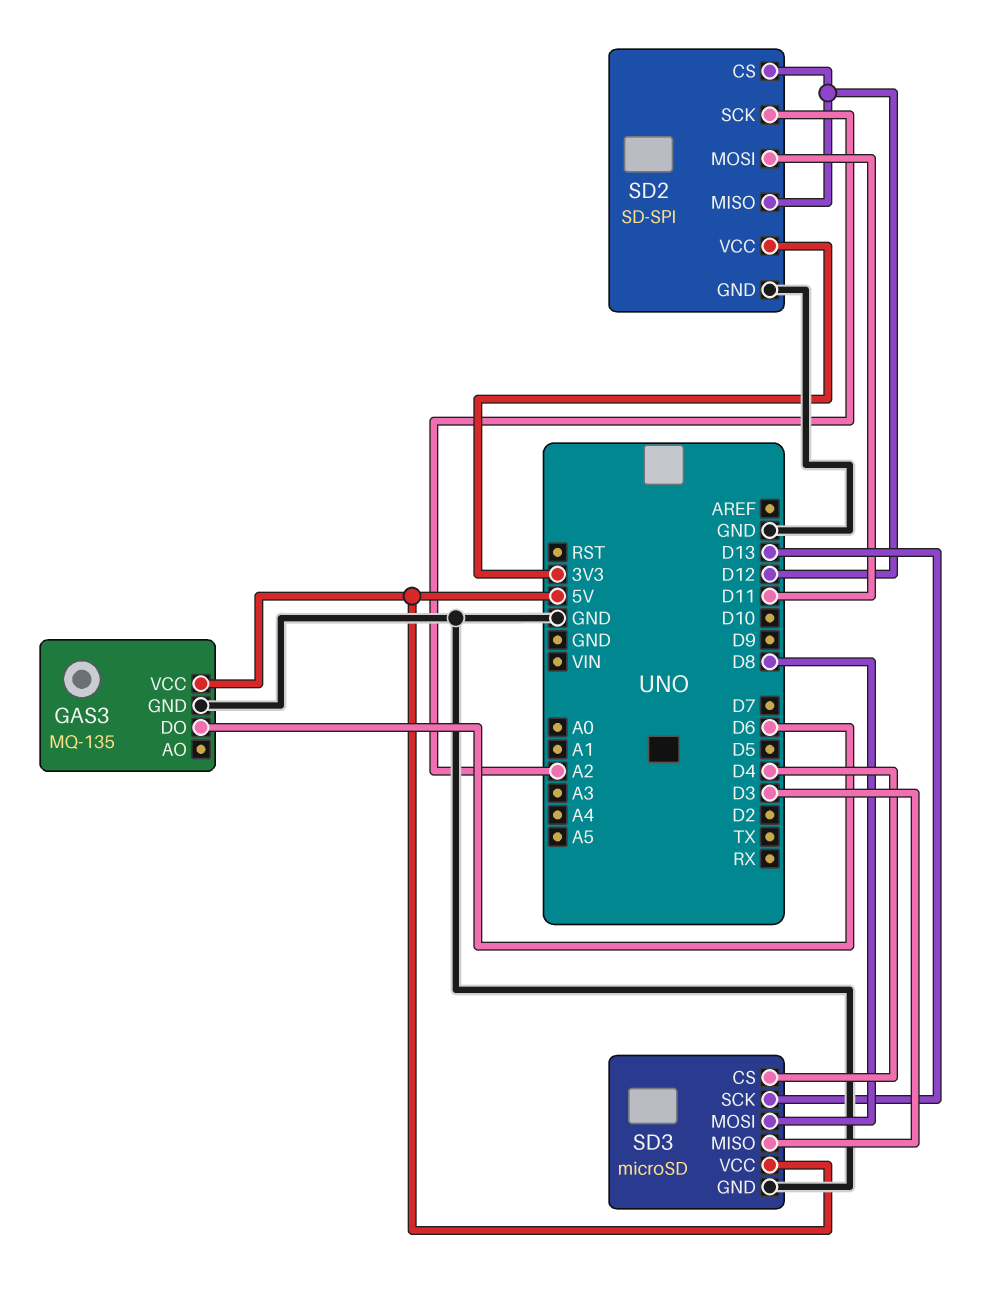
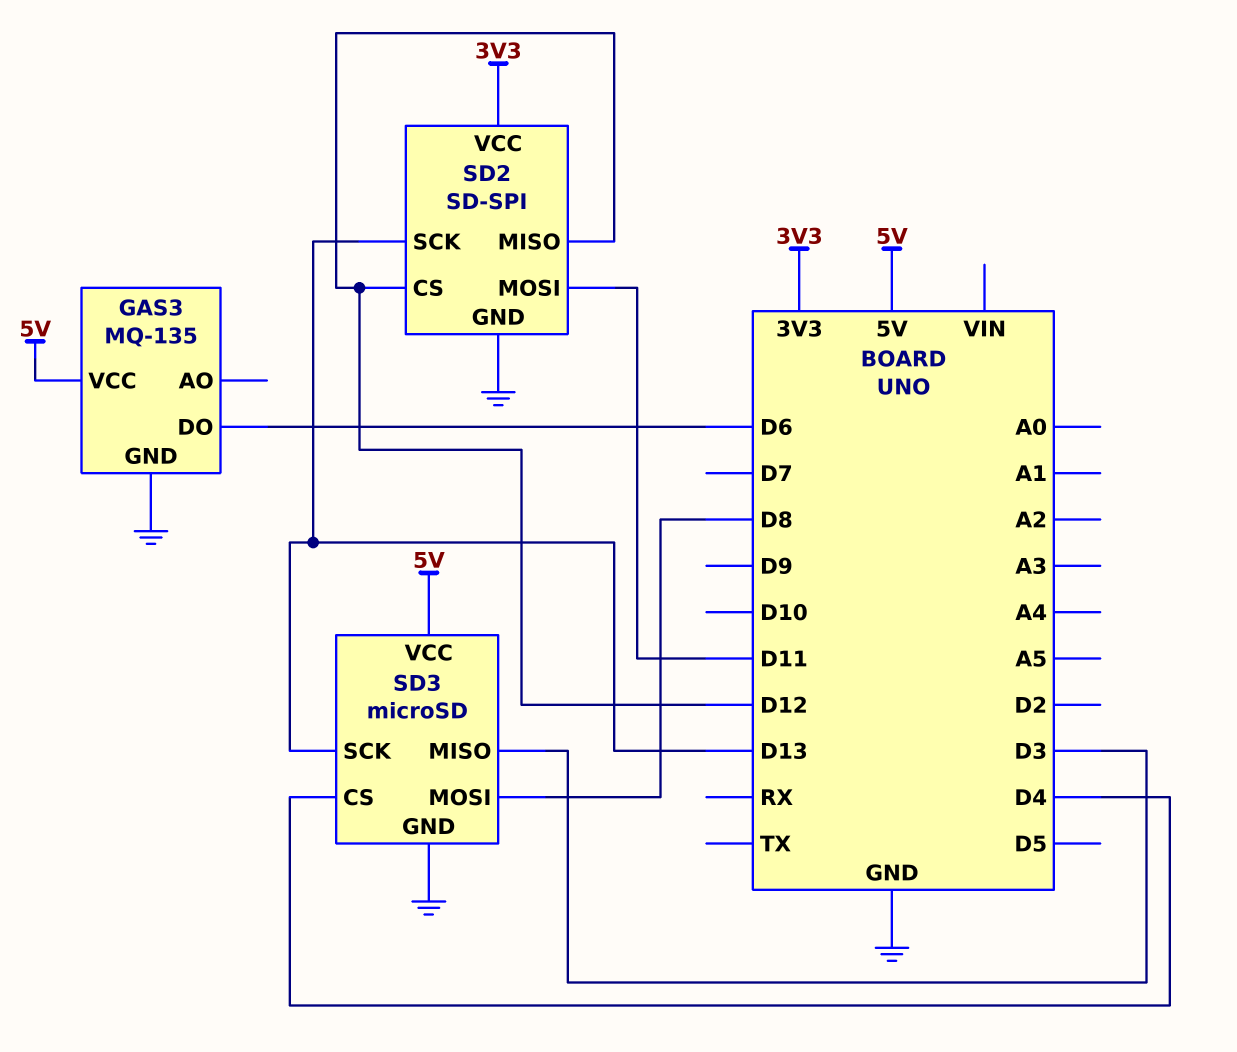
SD2 pin SCK: A2 -> D13

